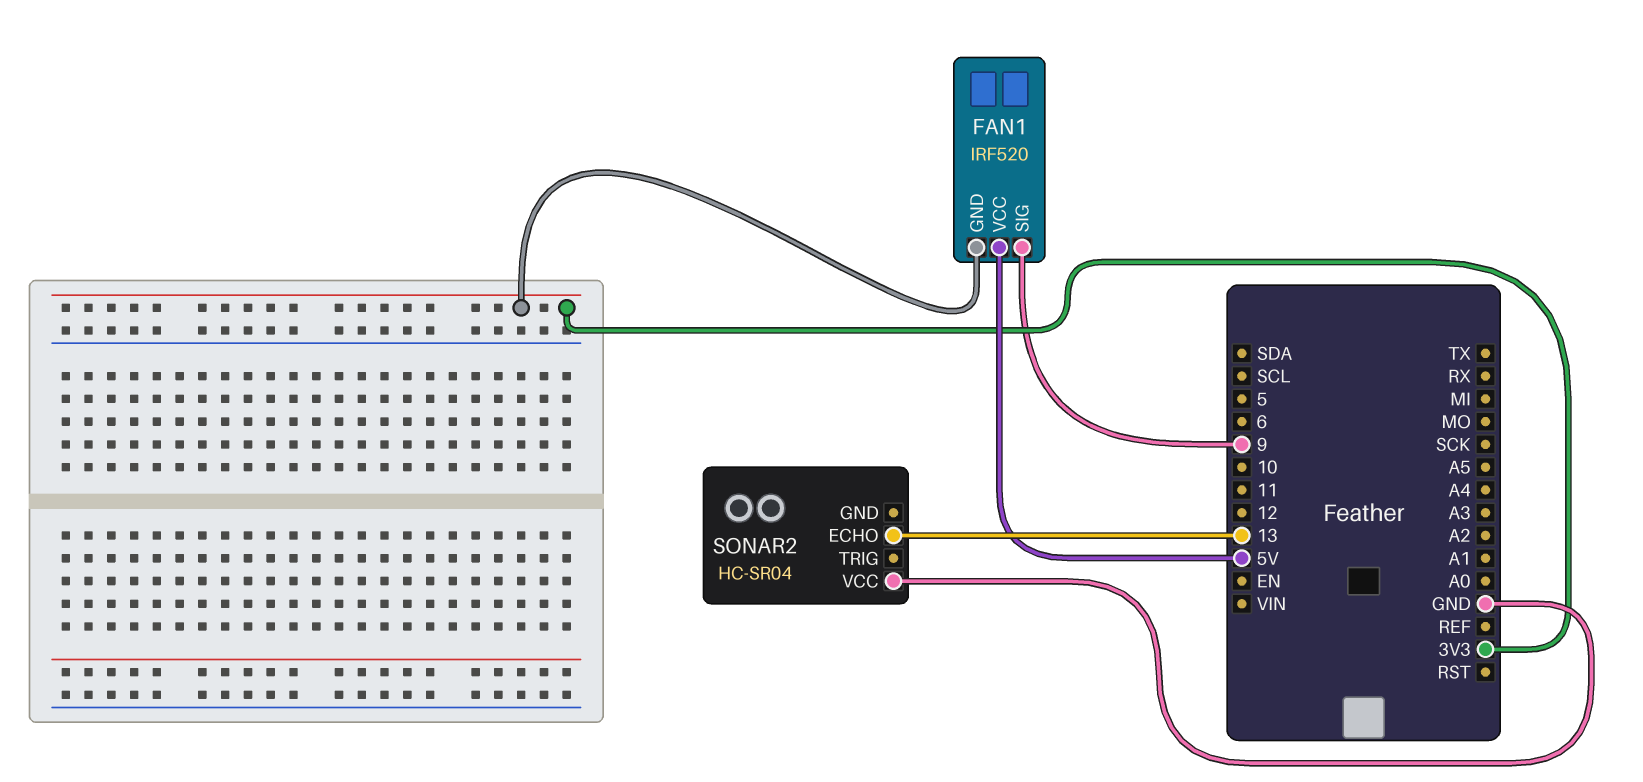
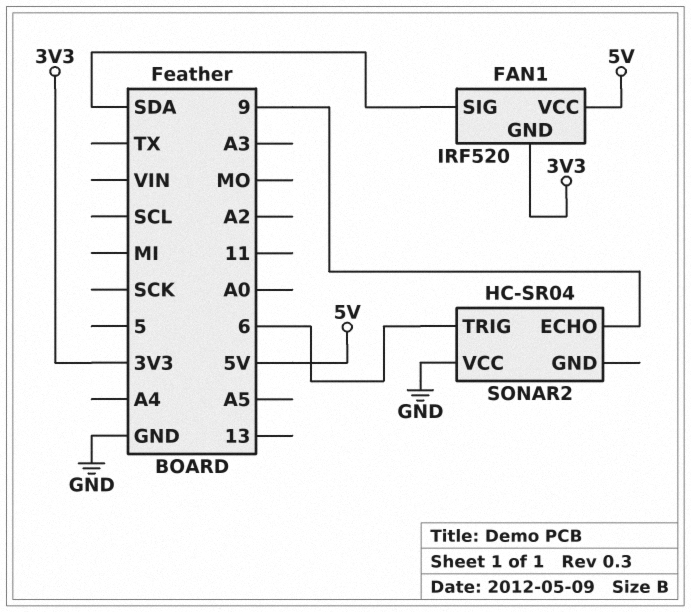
FAN1 pin SIG: 9 -> SDA
SONAR2 pin ECHO: 13 -> 9
SONAR2 pin TRIG: none -> 6

